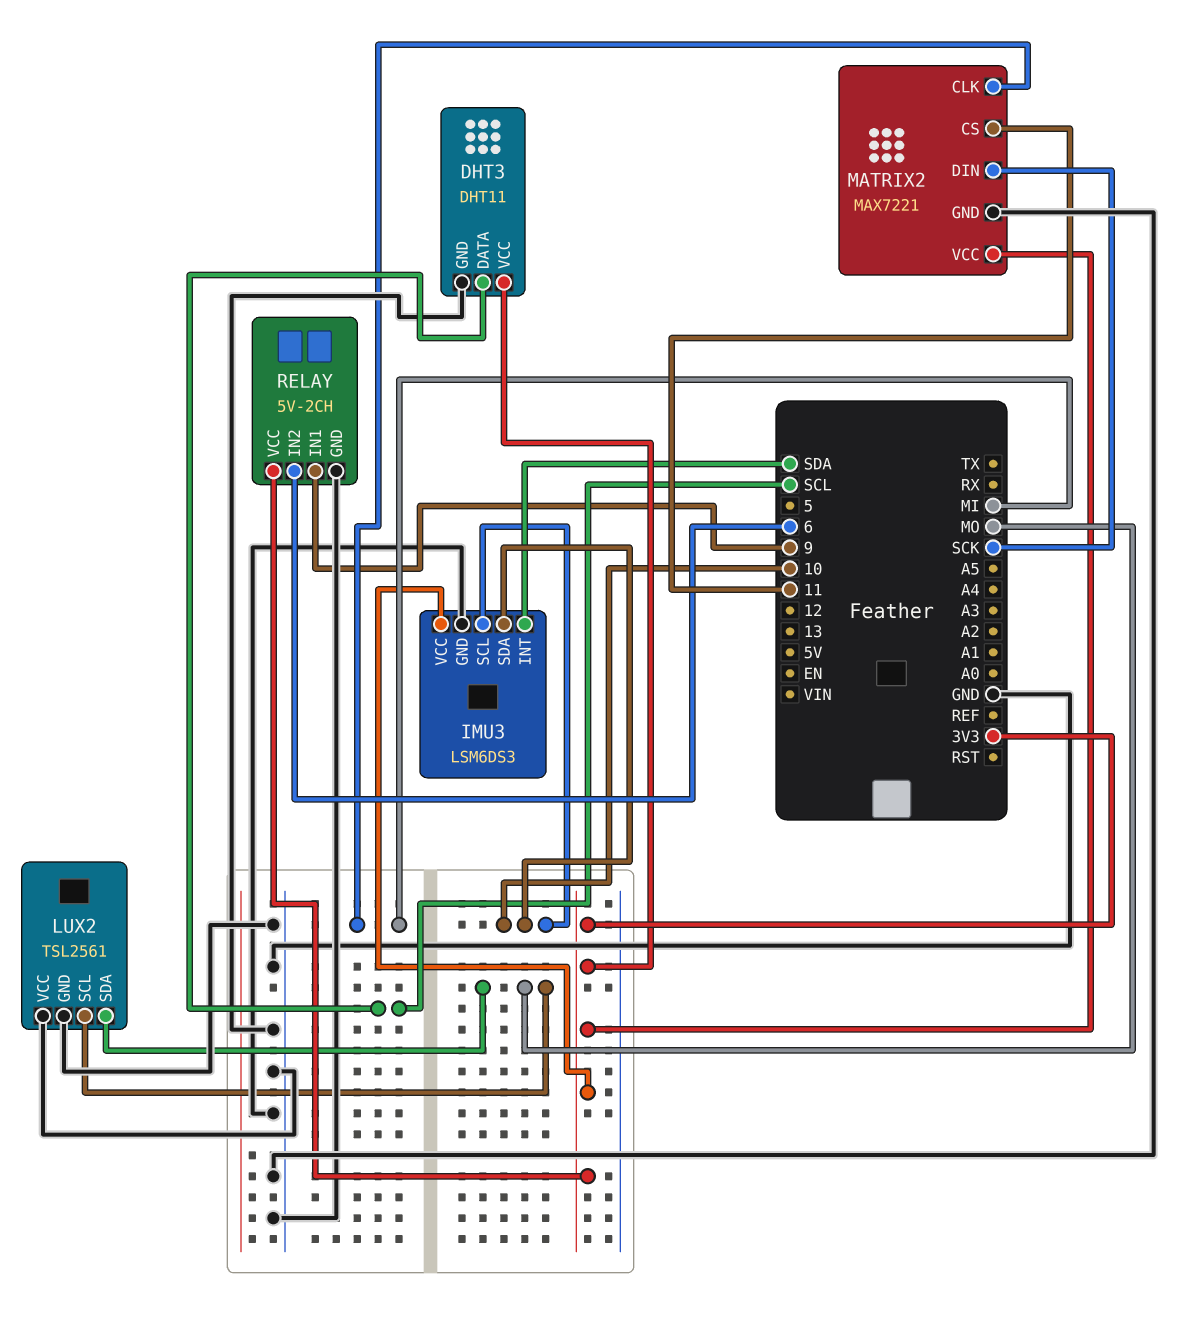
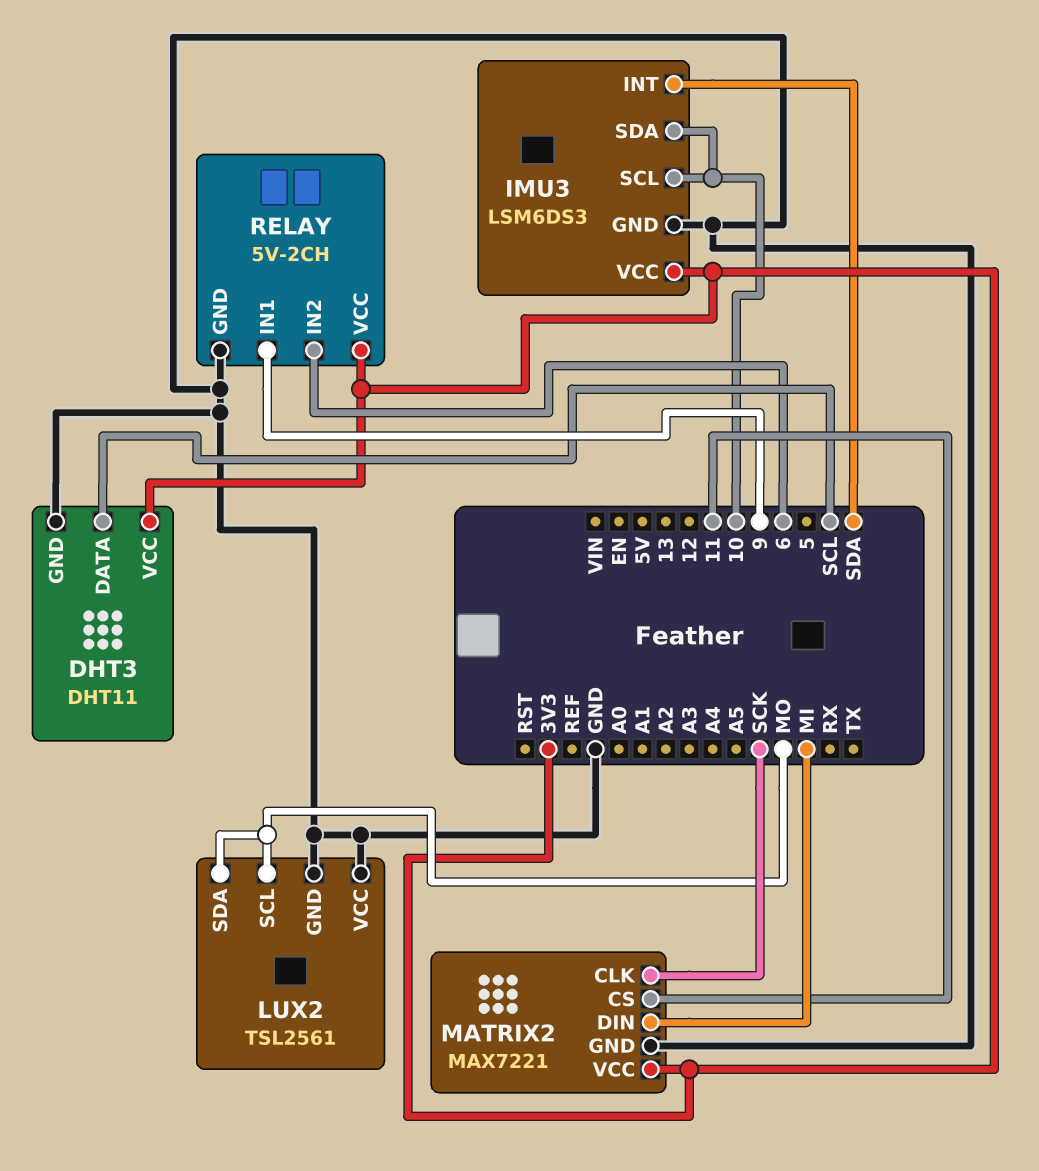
MATRIX2 pin CLK: MI -> SCK
MATRIX2 pin DIN: SCK -> MI

